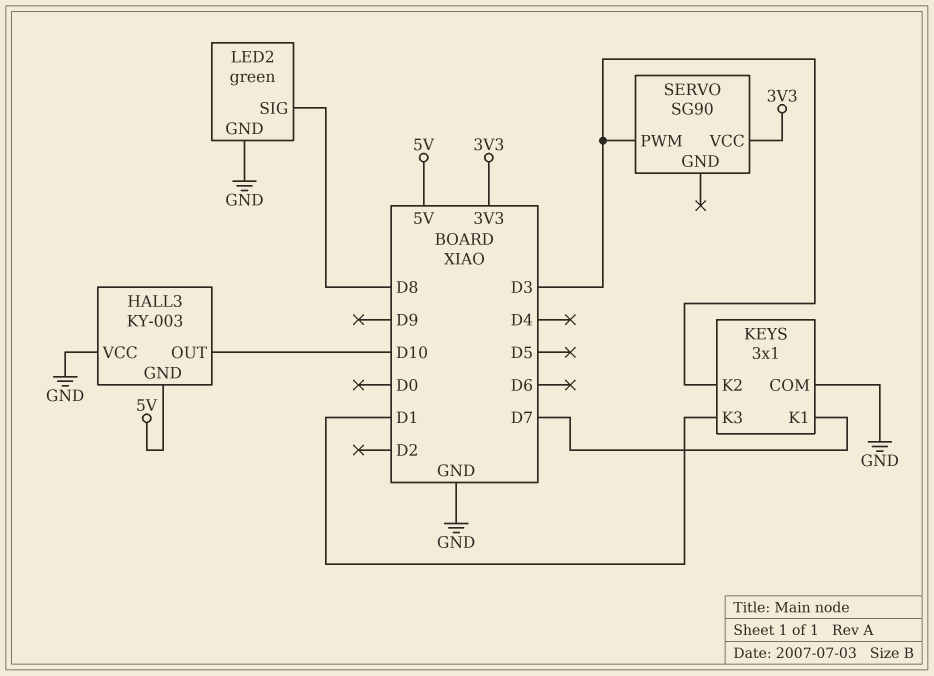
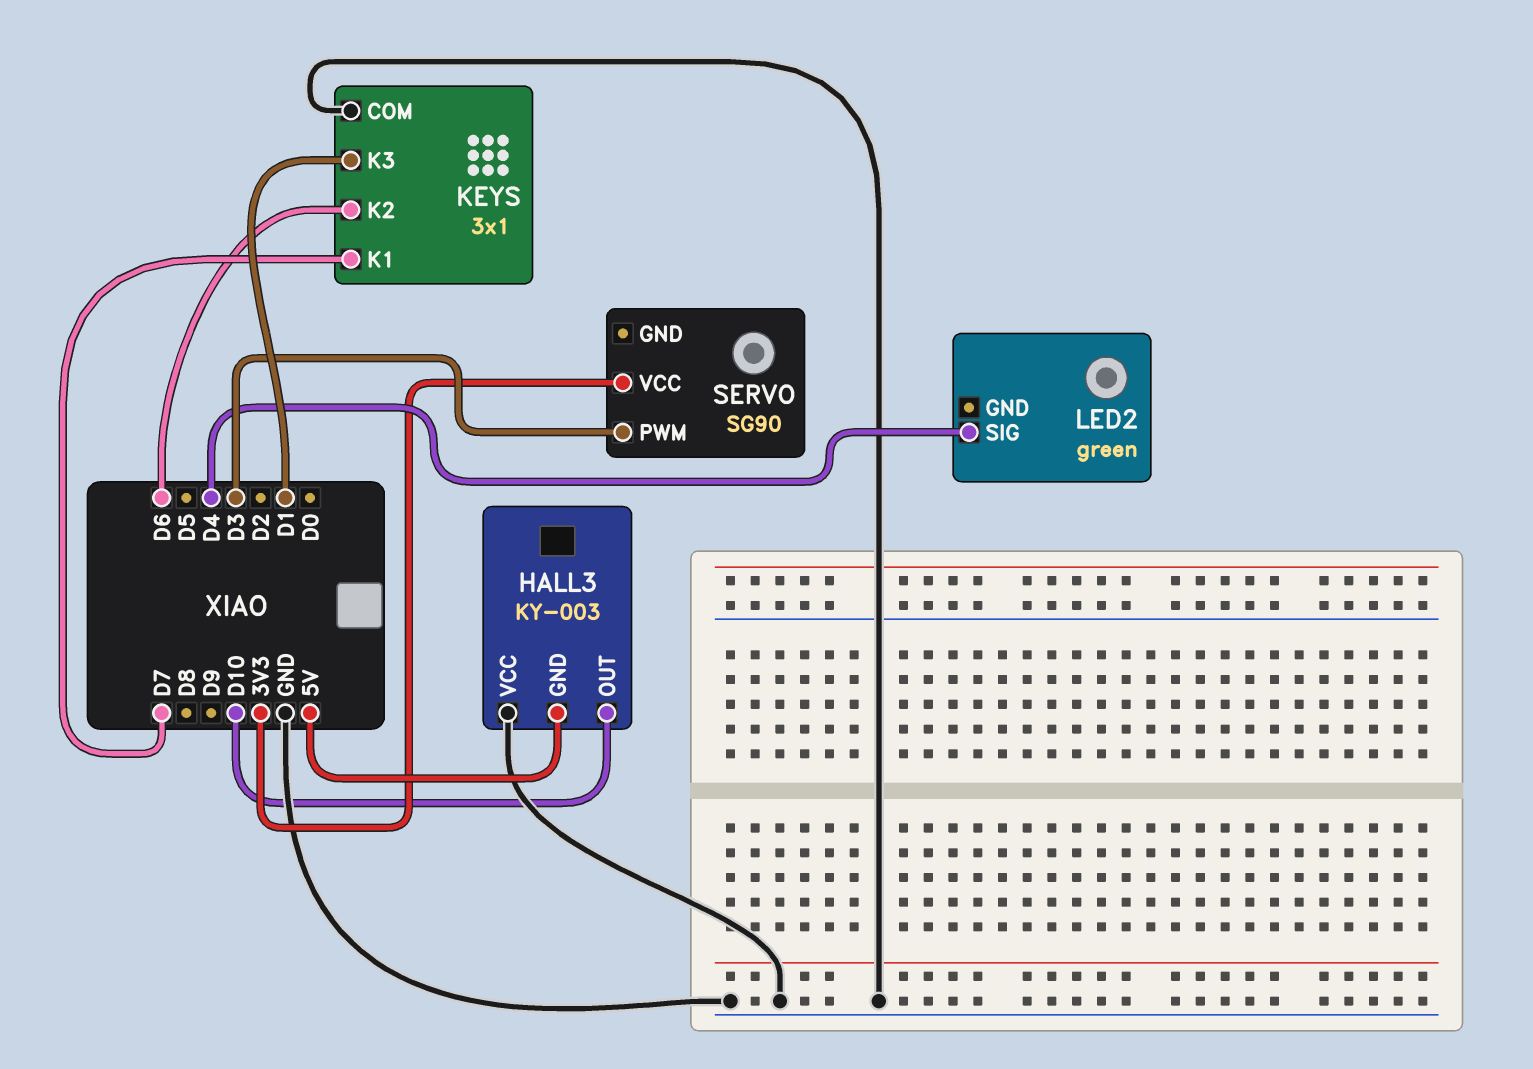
KEYS pin K2: D3 -> D6
LED2 pin GND: GND -> none
LED2 pin SIG: D8 -> D4

